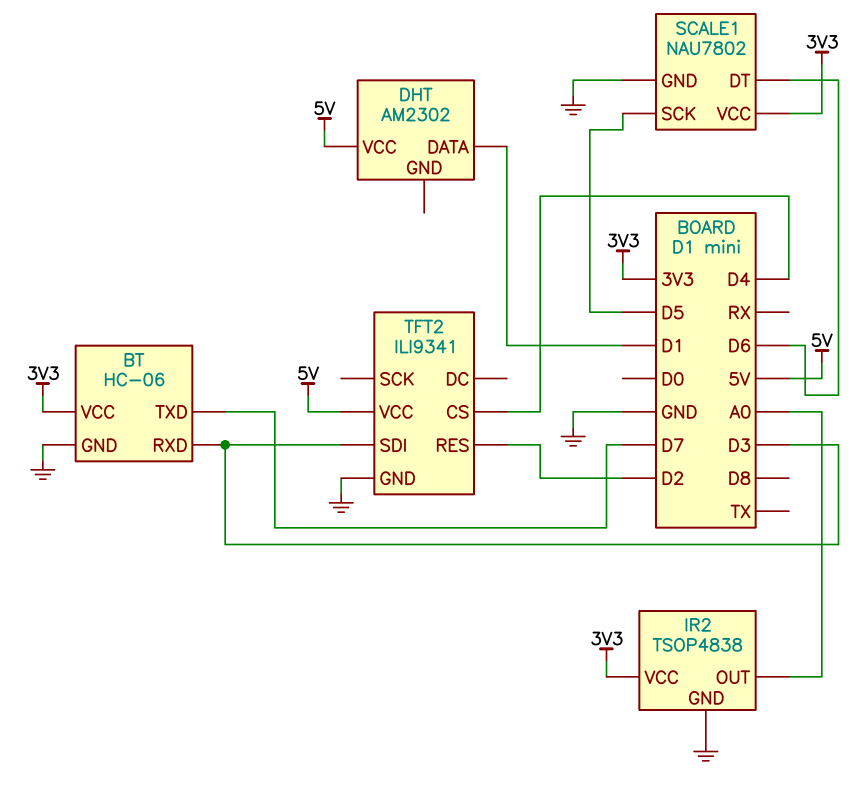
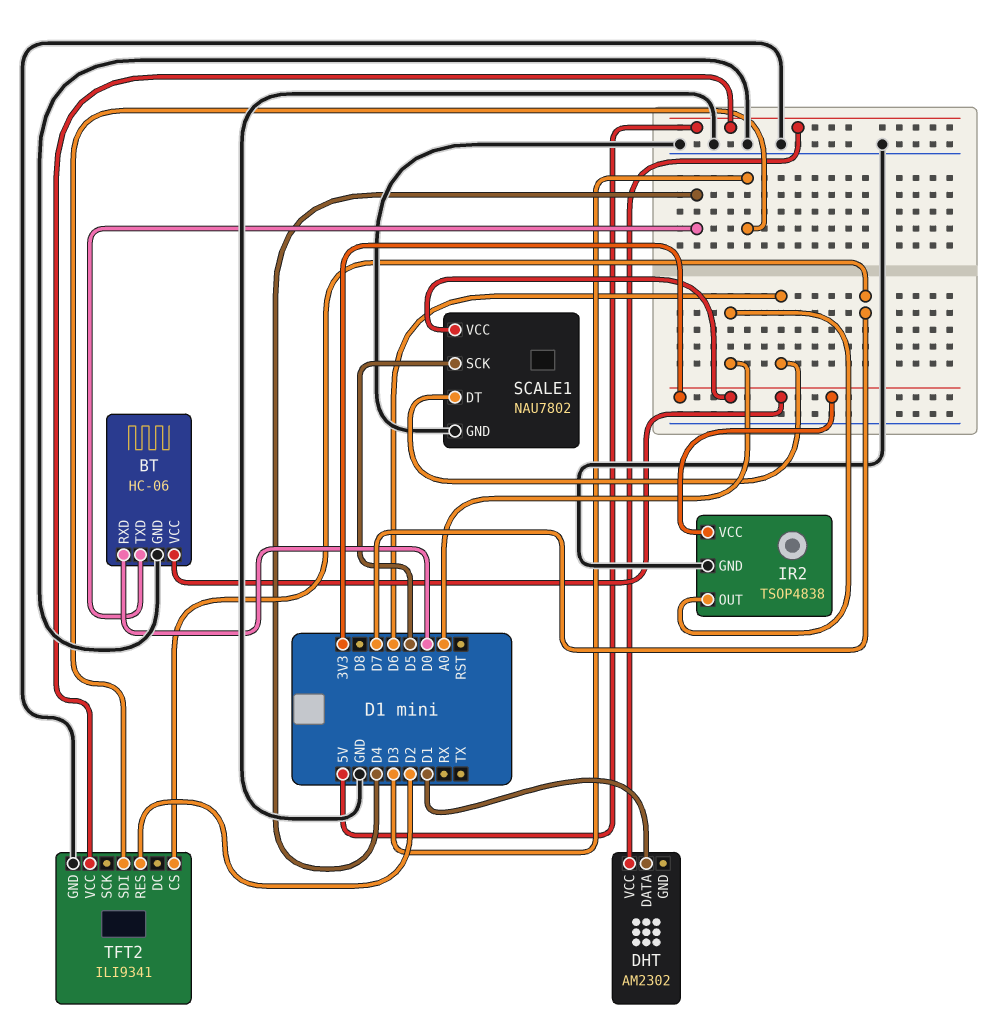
BT pin RXD: D3 -> D0
BT pin TXD: D7 -> D4
TFT2 pin CS: D4 -> D7

